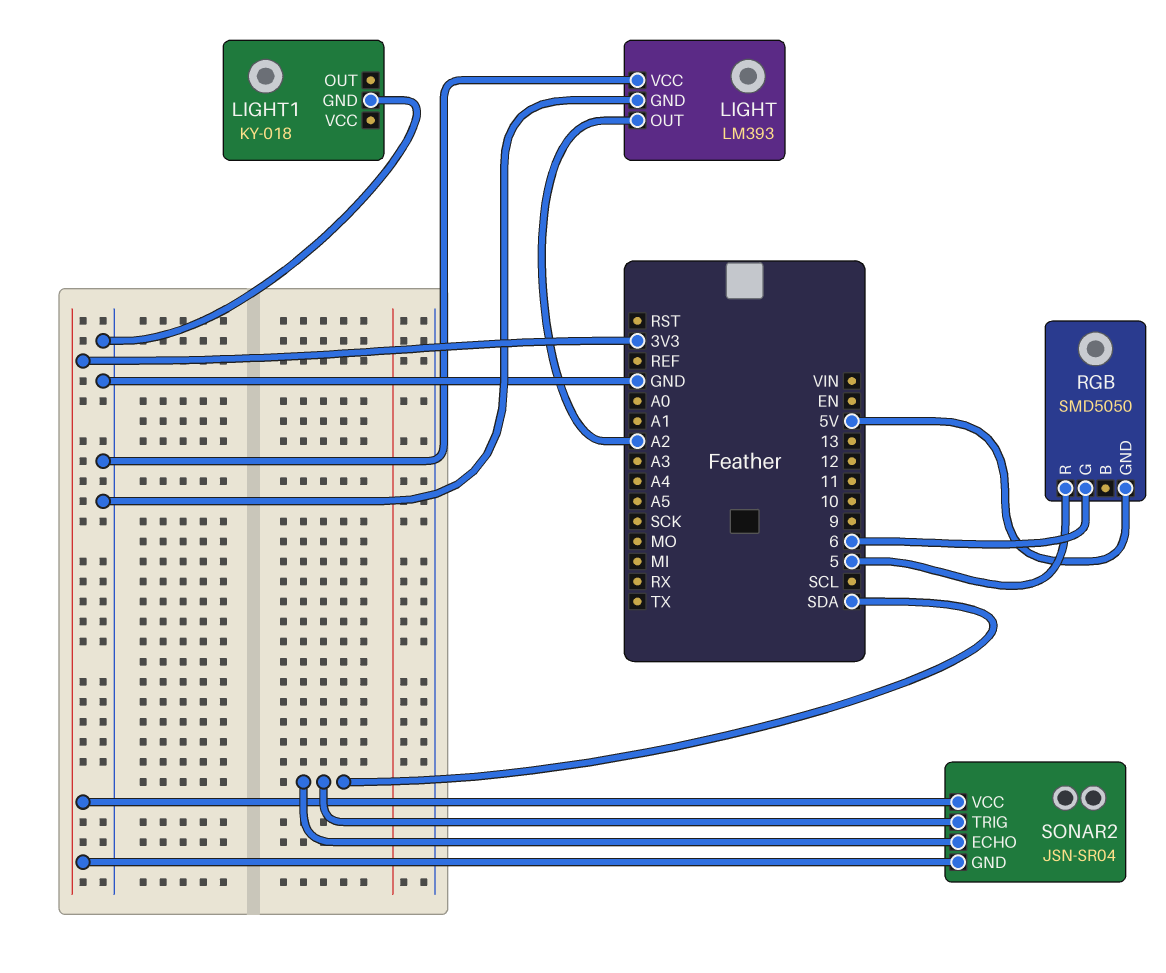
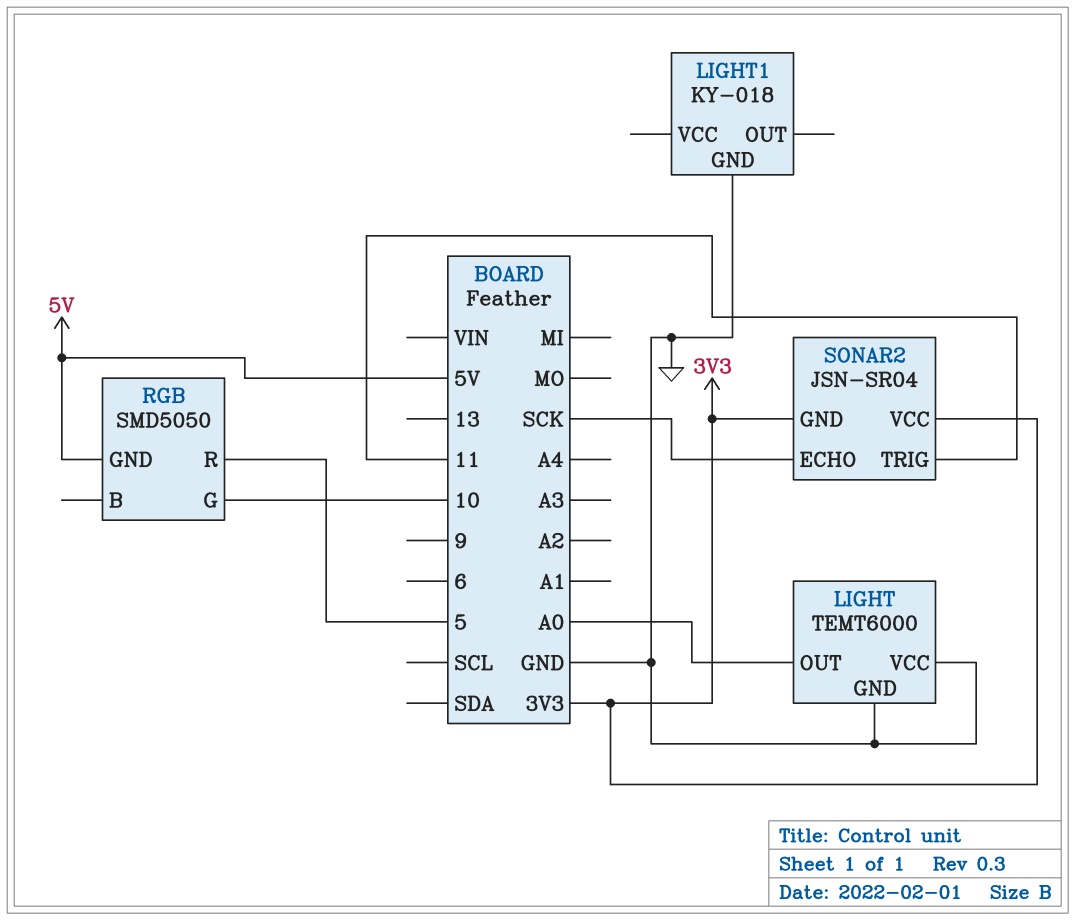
LIGHT: LM393 -> TEMT6000
LIGHT pin OUT: A2 -> A0
RGB pin G: 6 -> 10
SONAR2 pin ECHO: SDA -> SCK
SONAR2 pin TRIG: SDA -> 11

